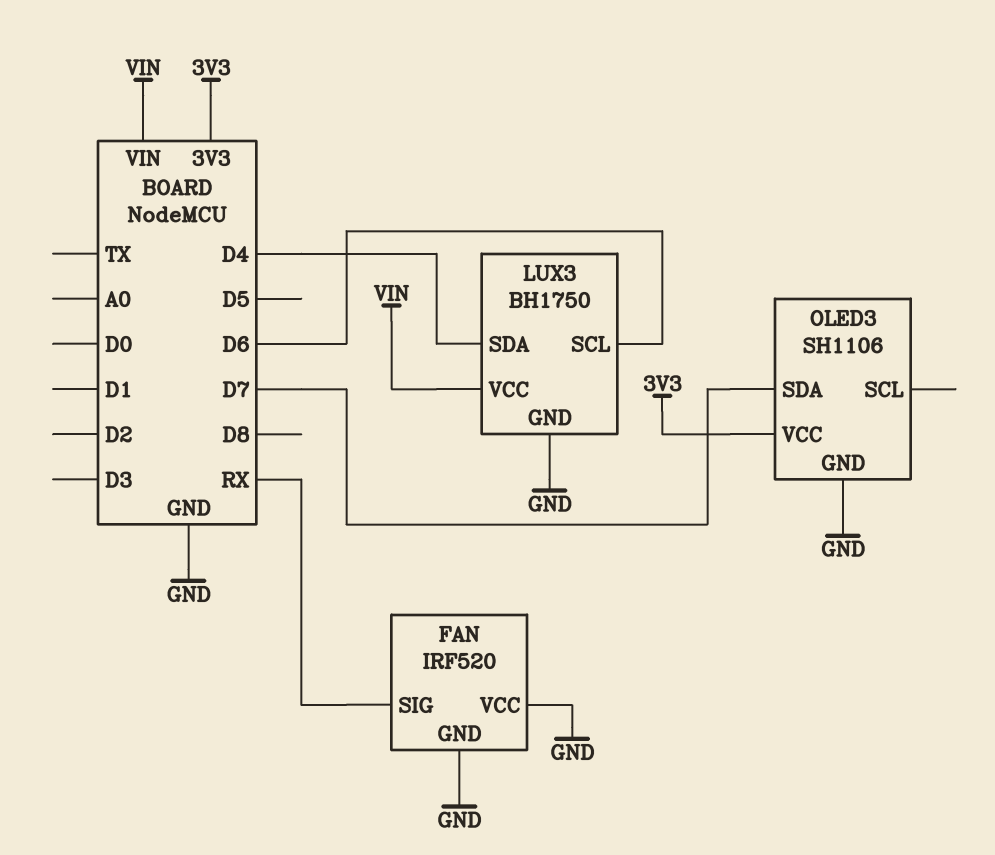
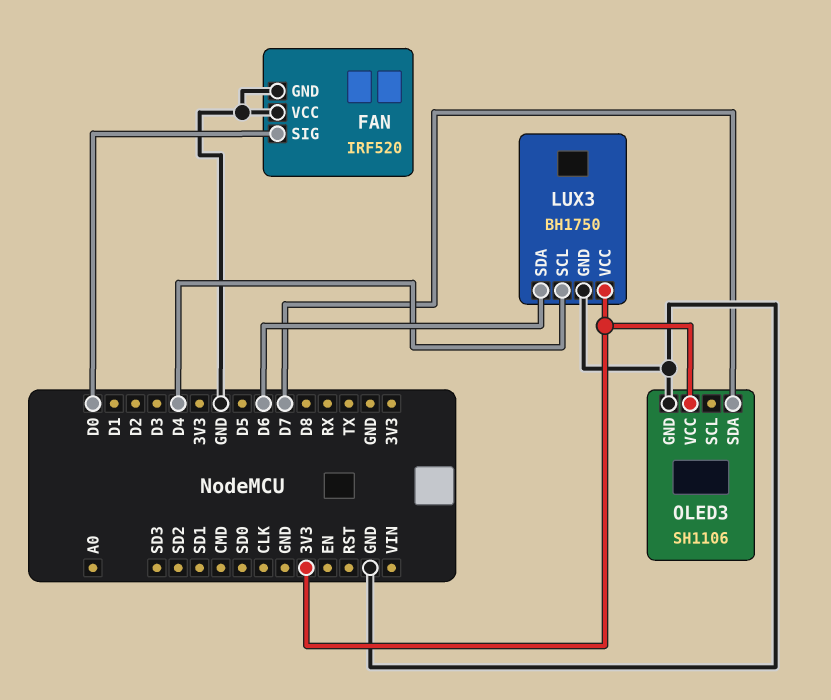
FAN pin SIG: RX -> D0
LUX3 pin SCL: D6 -> D4
LUX3 pin SDA: D4 -> D6
LUX3 pin VCC: VIN -> 3V3

